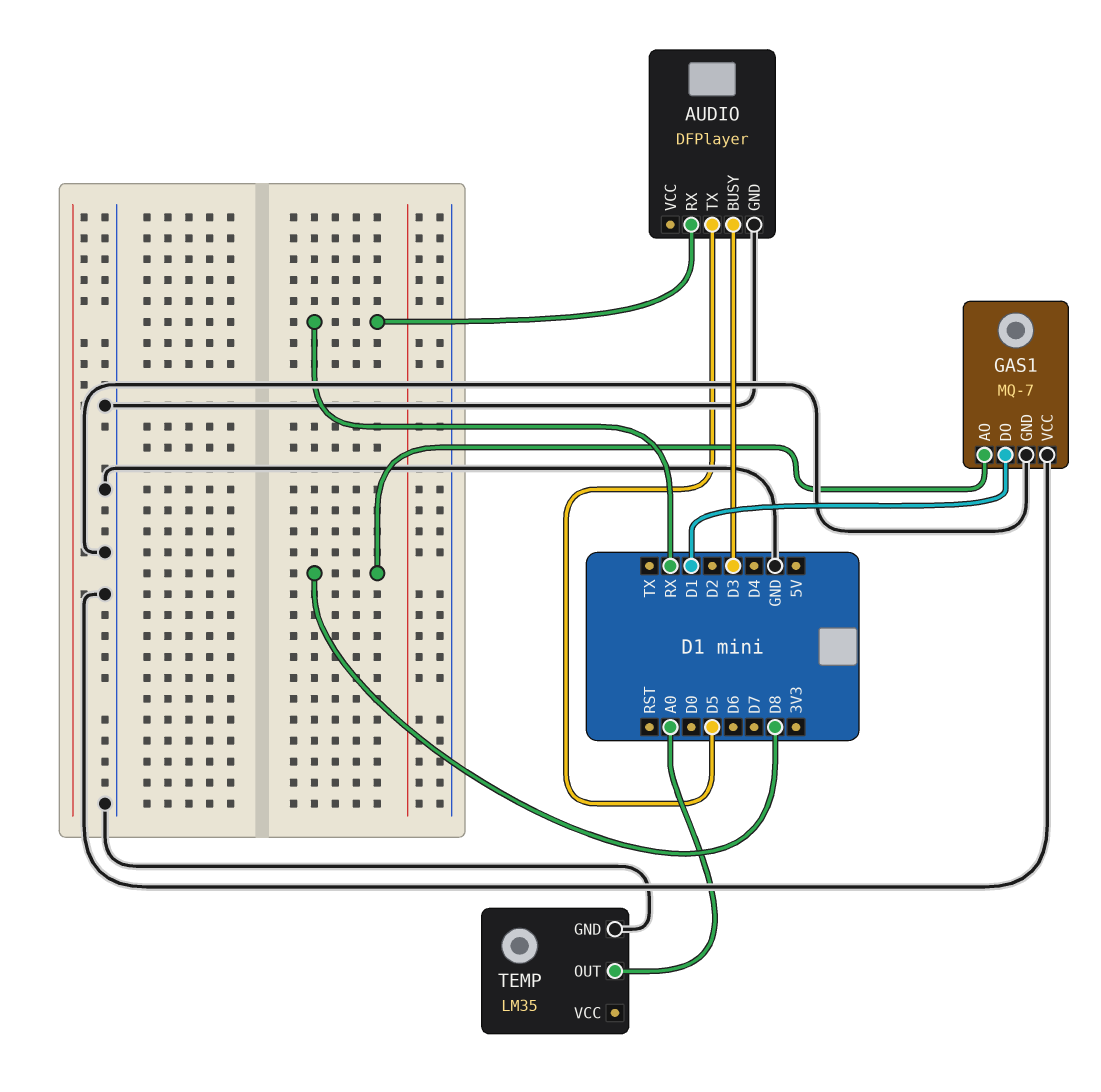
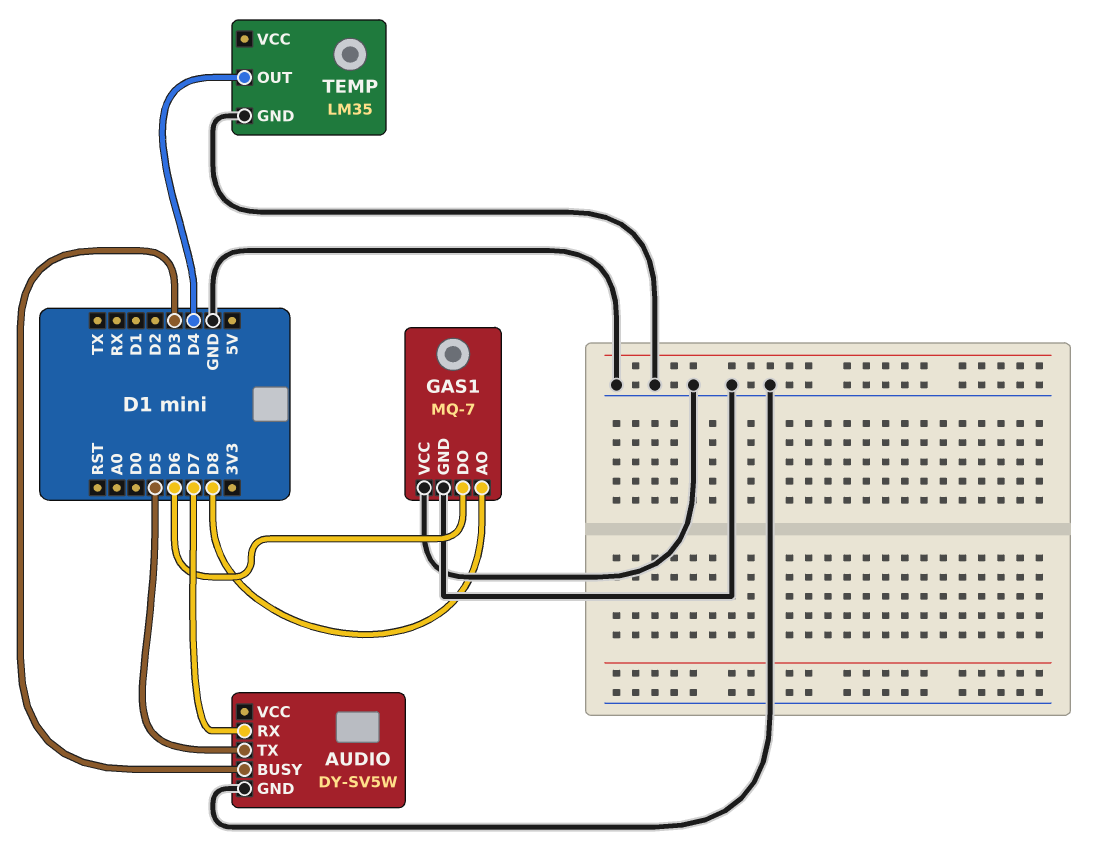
AUDIO: DFPlayer -> DY-SV5W
AUDIO pin RX: RX -> D7
GAS1 pin DO: D1 -> D6
TEMP pin OUT: A0 -> D4

